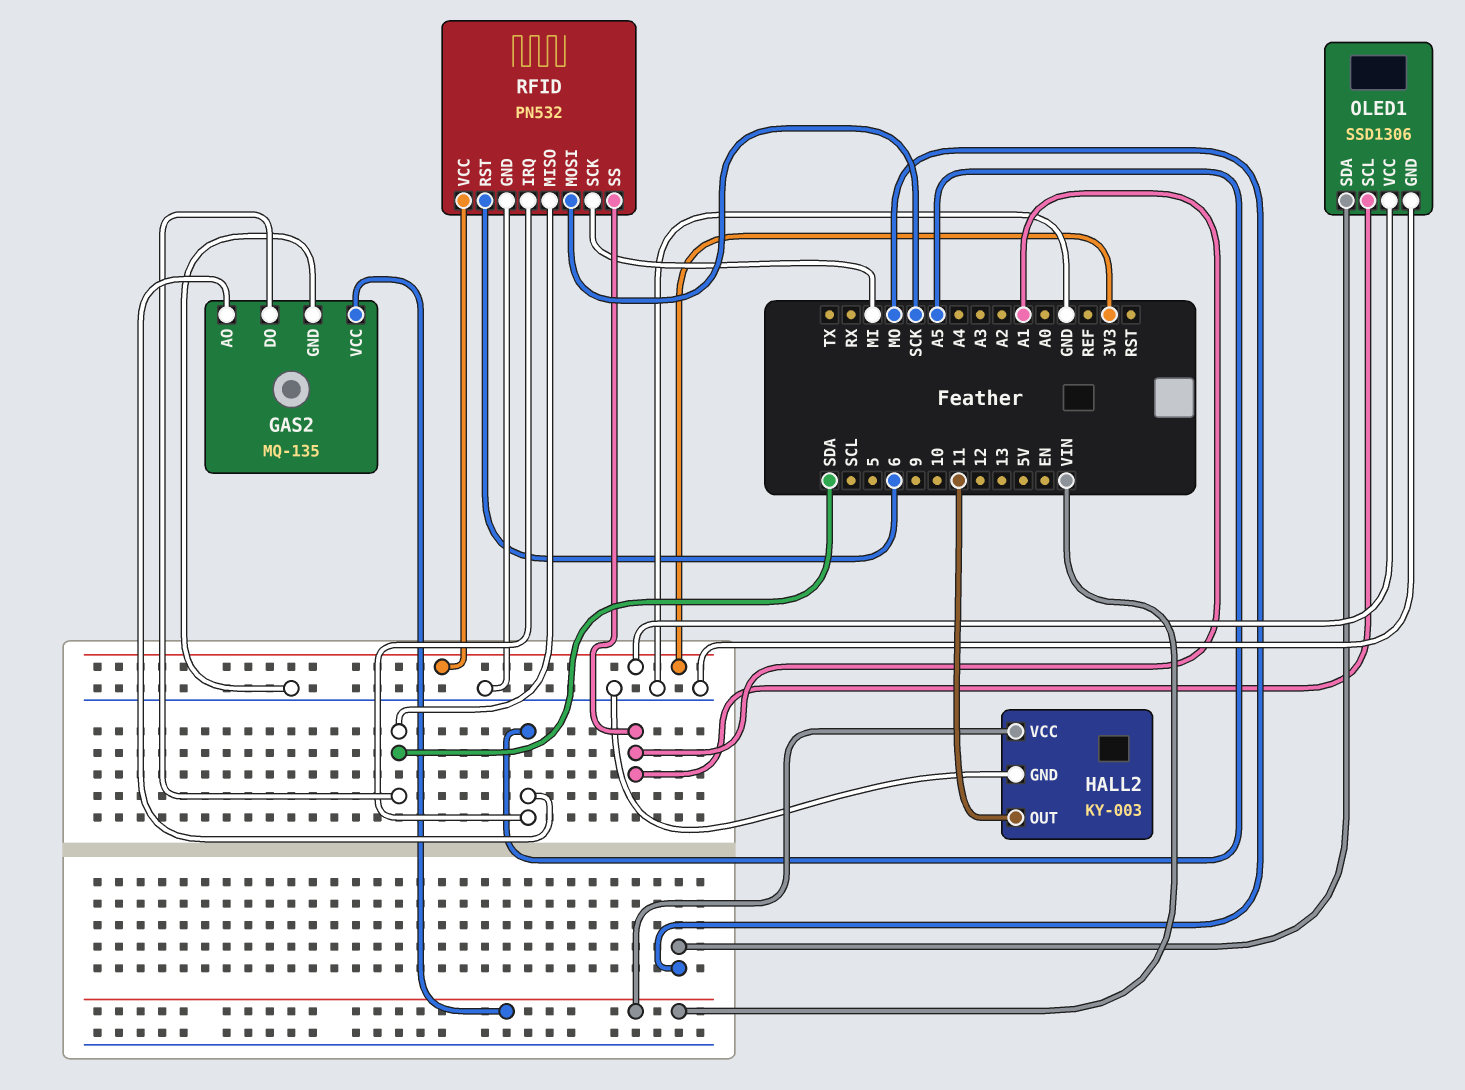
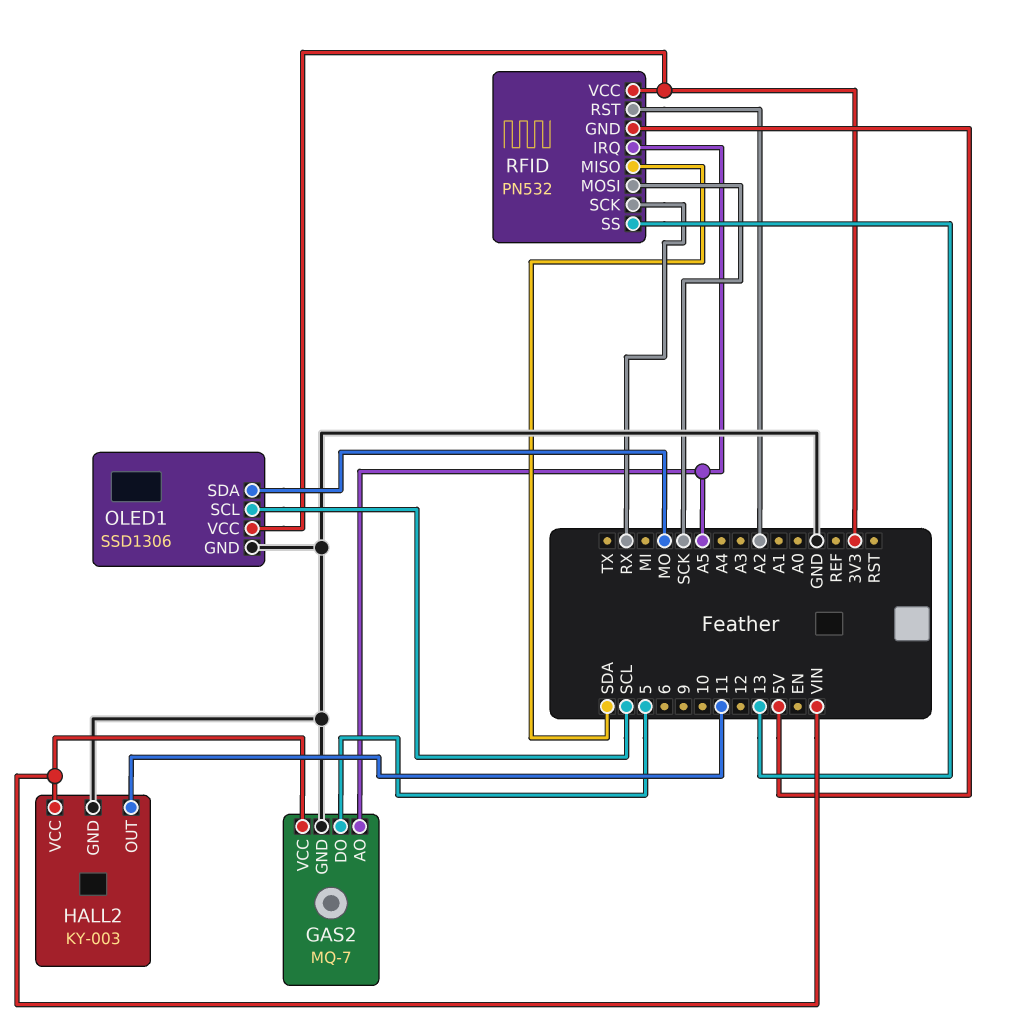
GAS2: MQ-135 -> MQ-7
GAS2 pin DO: SDA -> 5
OLED1 pin SCL: A1 -> SCL
RFID pin GND: GND -> 5V
RFID pin RST: 6 -> A2
RFID pin SCK: MI -> RX
RFID pin SS: A1 -> 13

